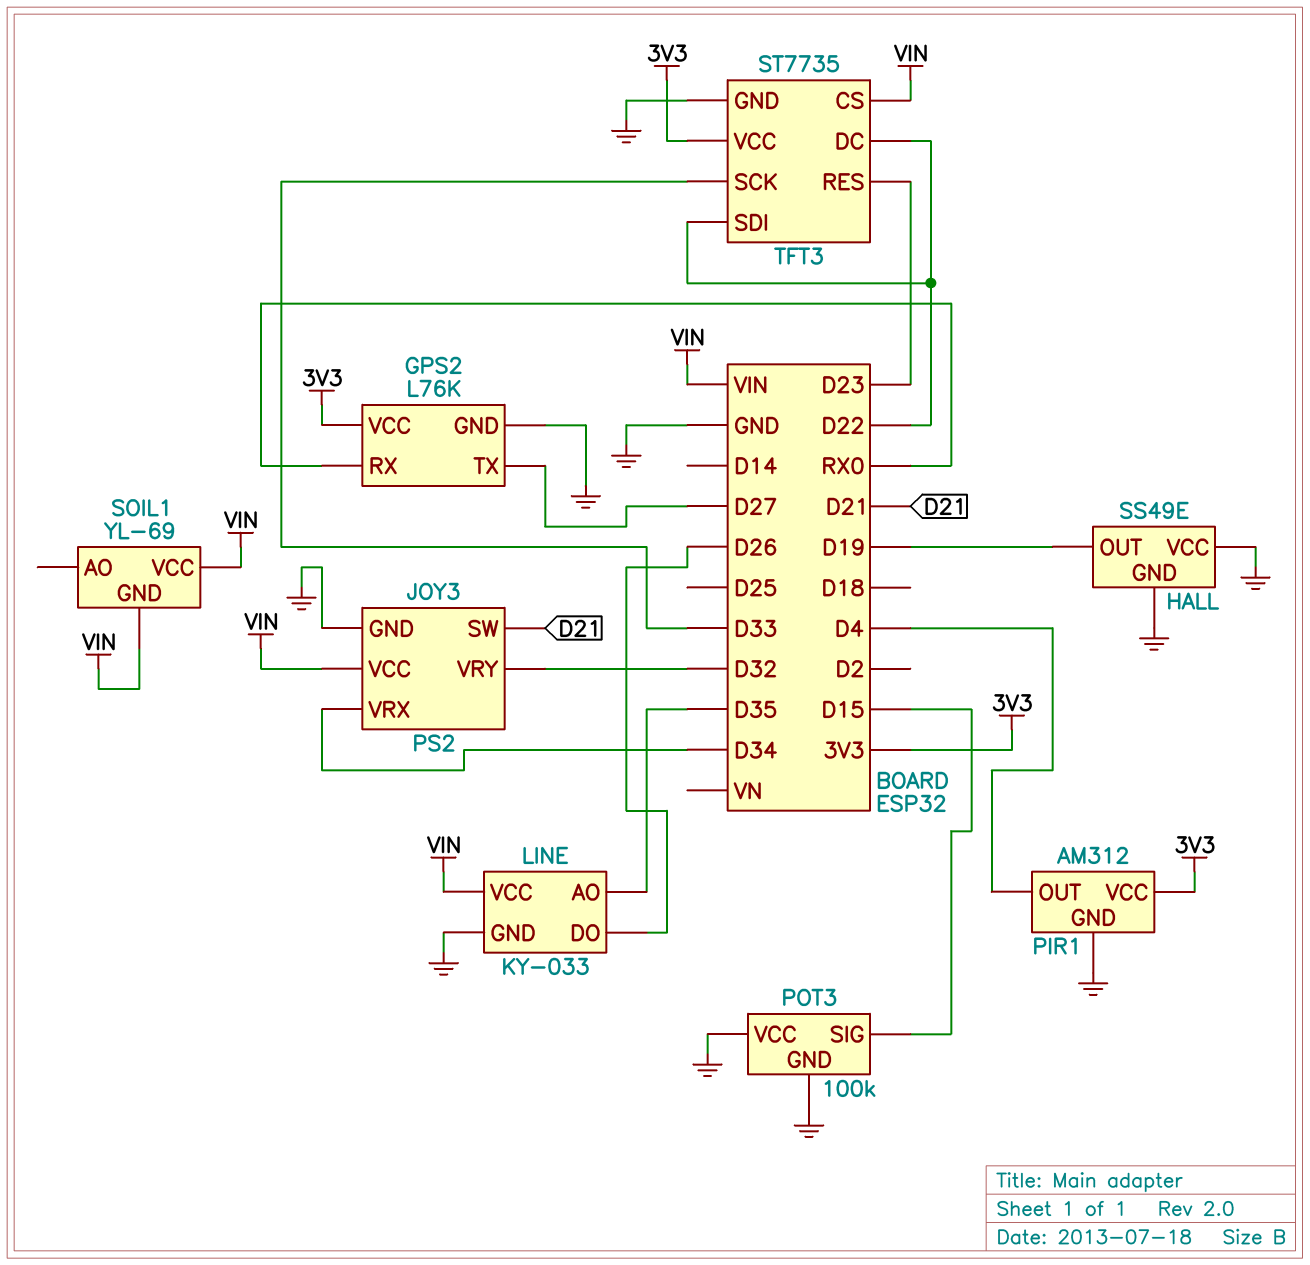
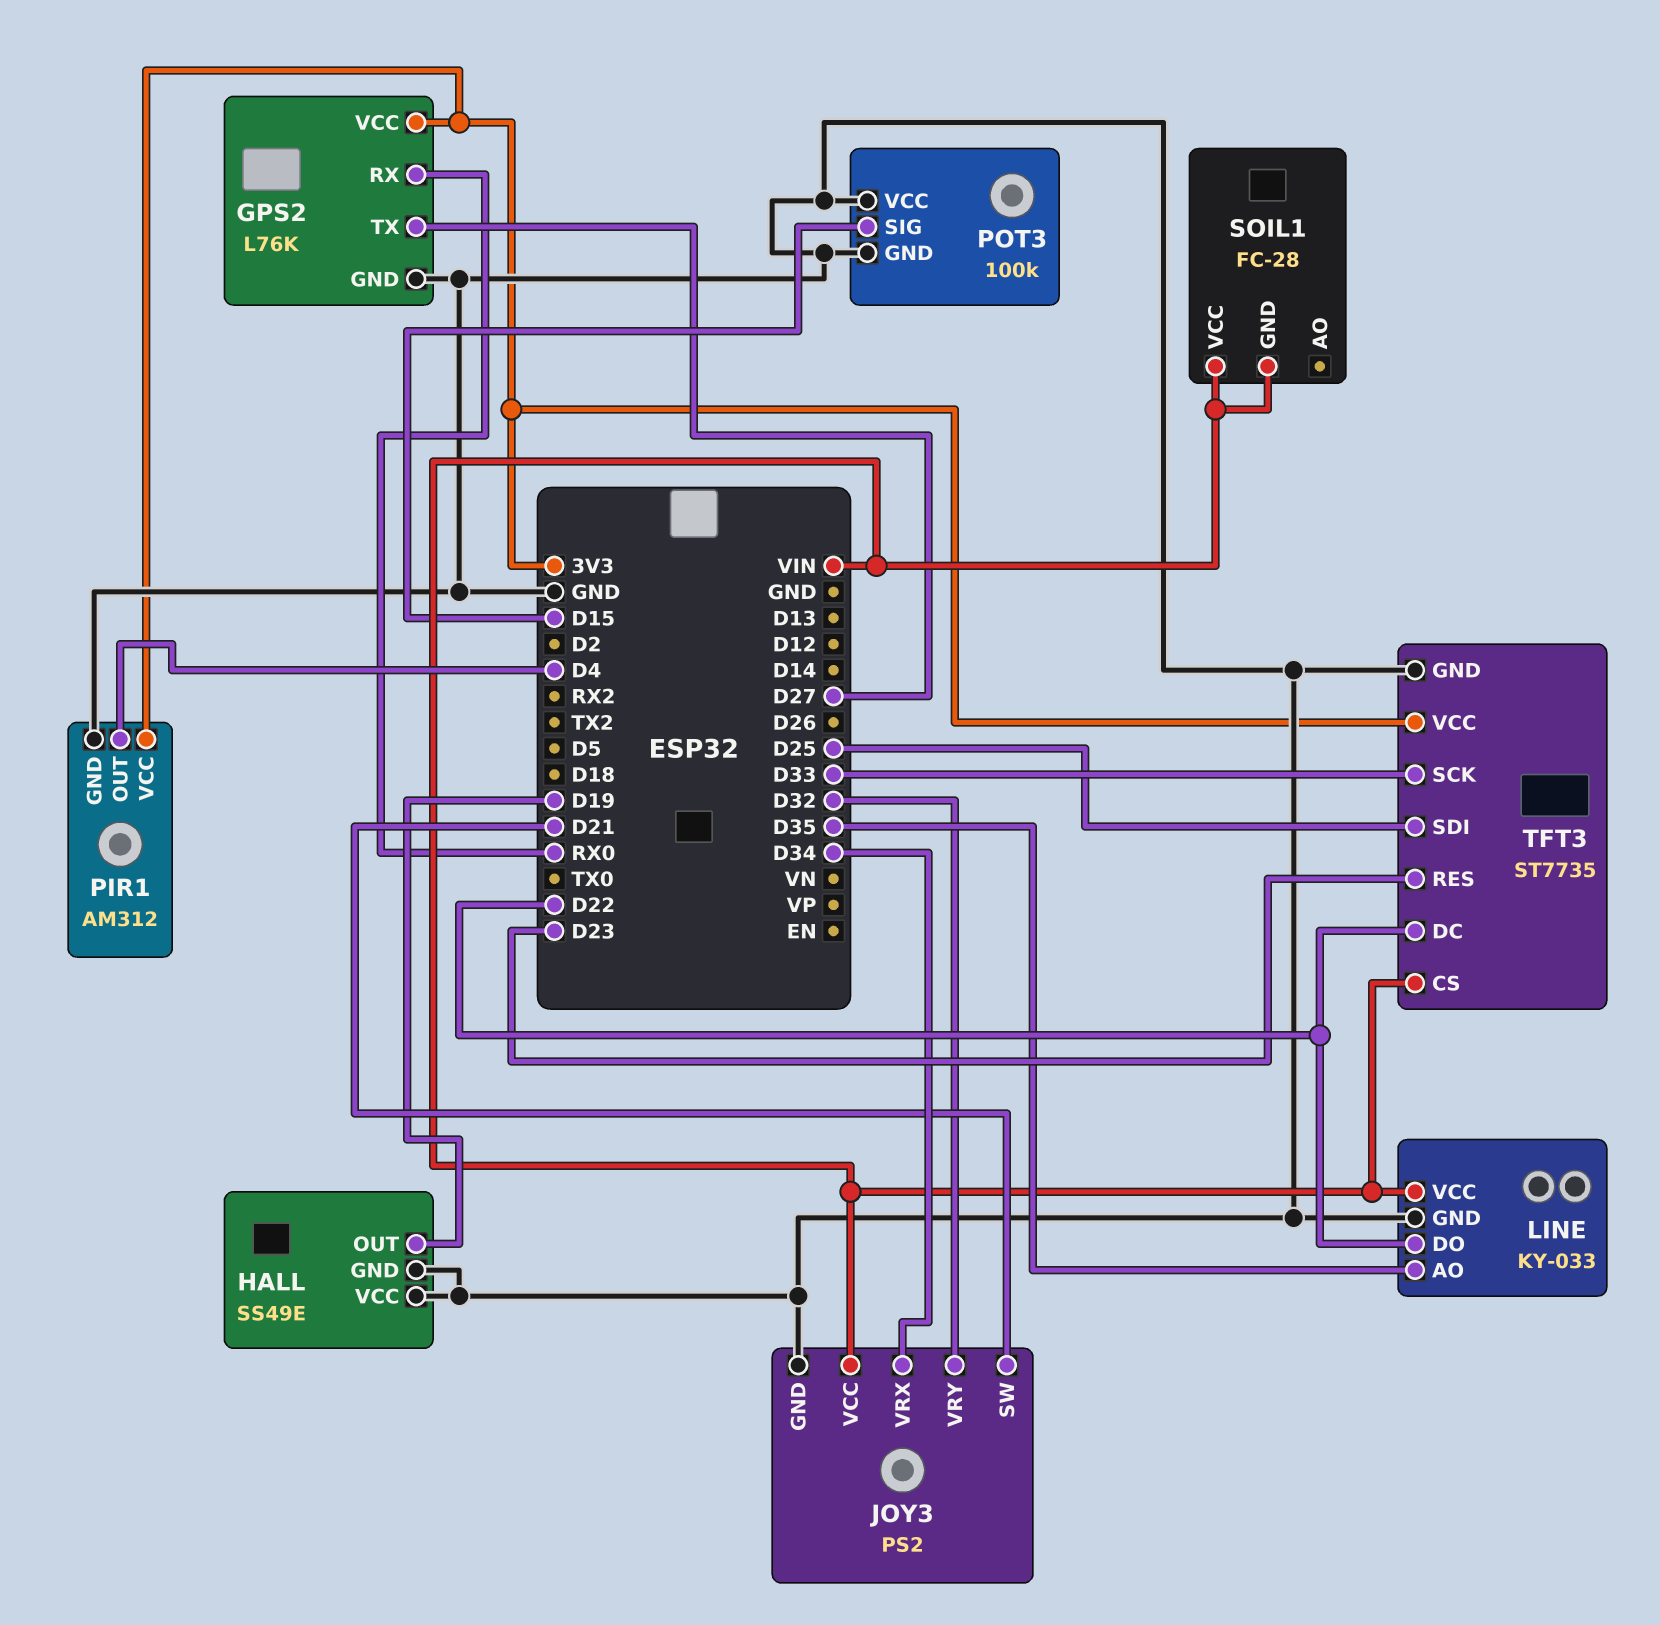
LINE pin DO: D26 -> D22
SOIL1: YL-69 -> FC-28
TFT3 pin SDI: D22 -> D25

